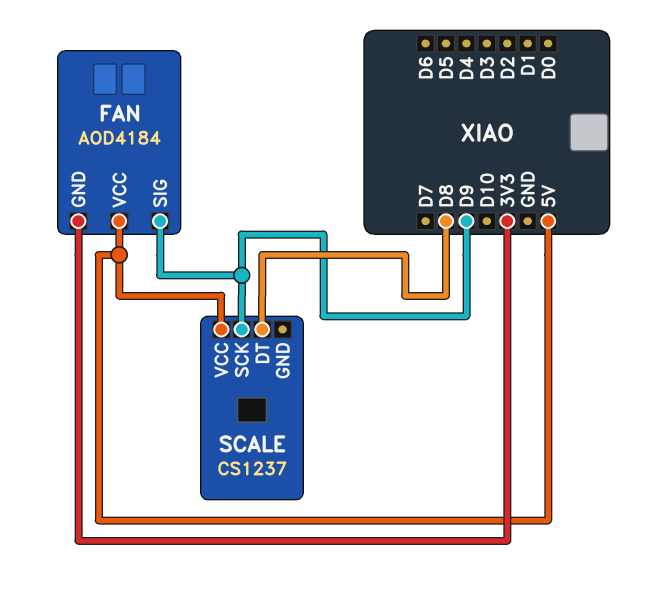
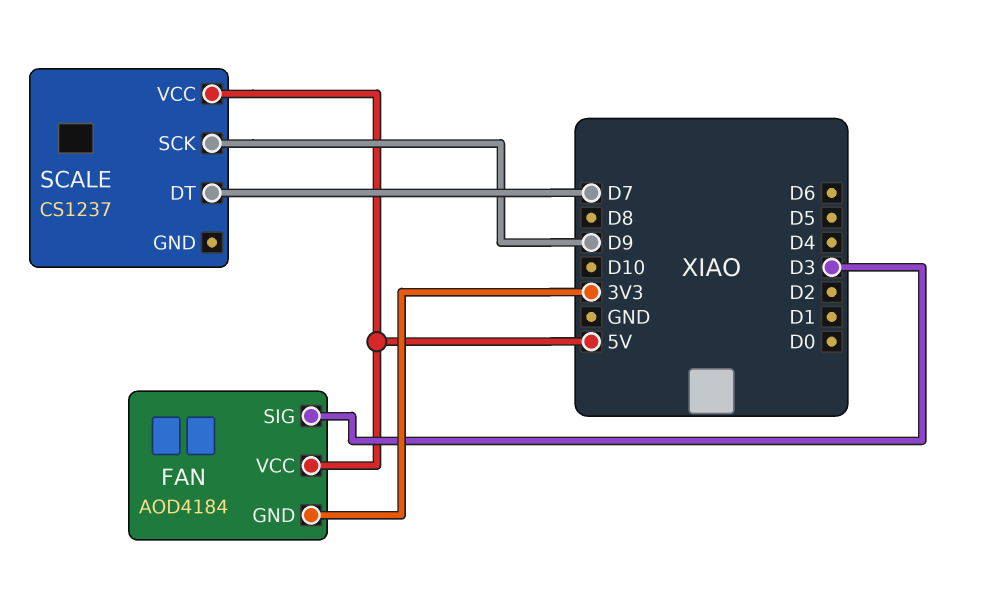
FAN pin SIG: D9 -> D3
SCALE pin DT: D8 -> D7

